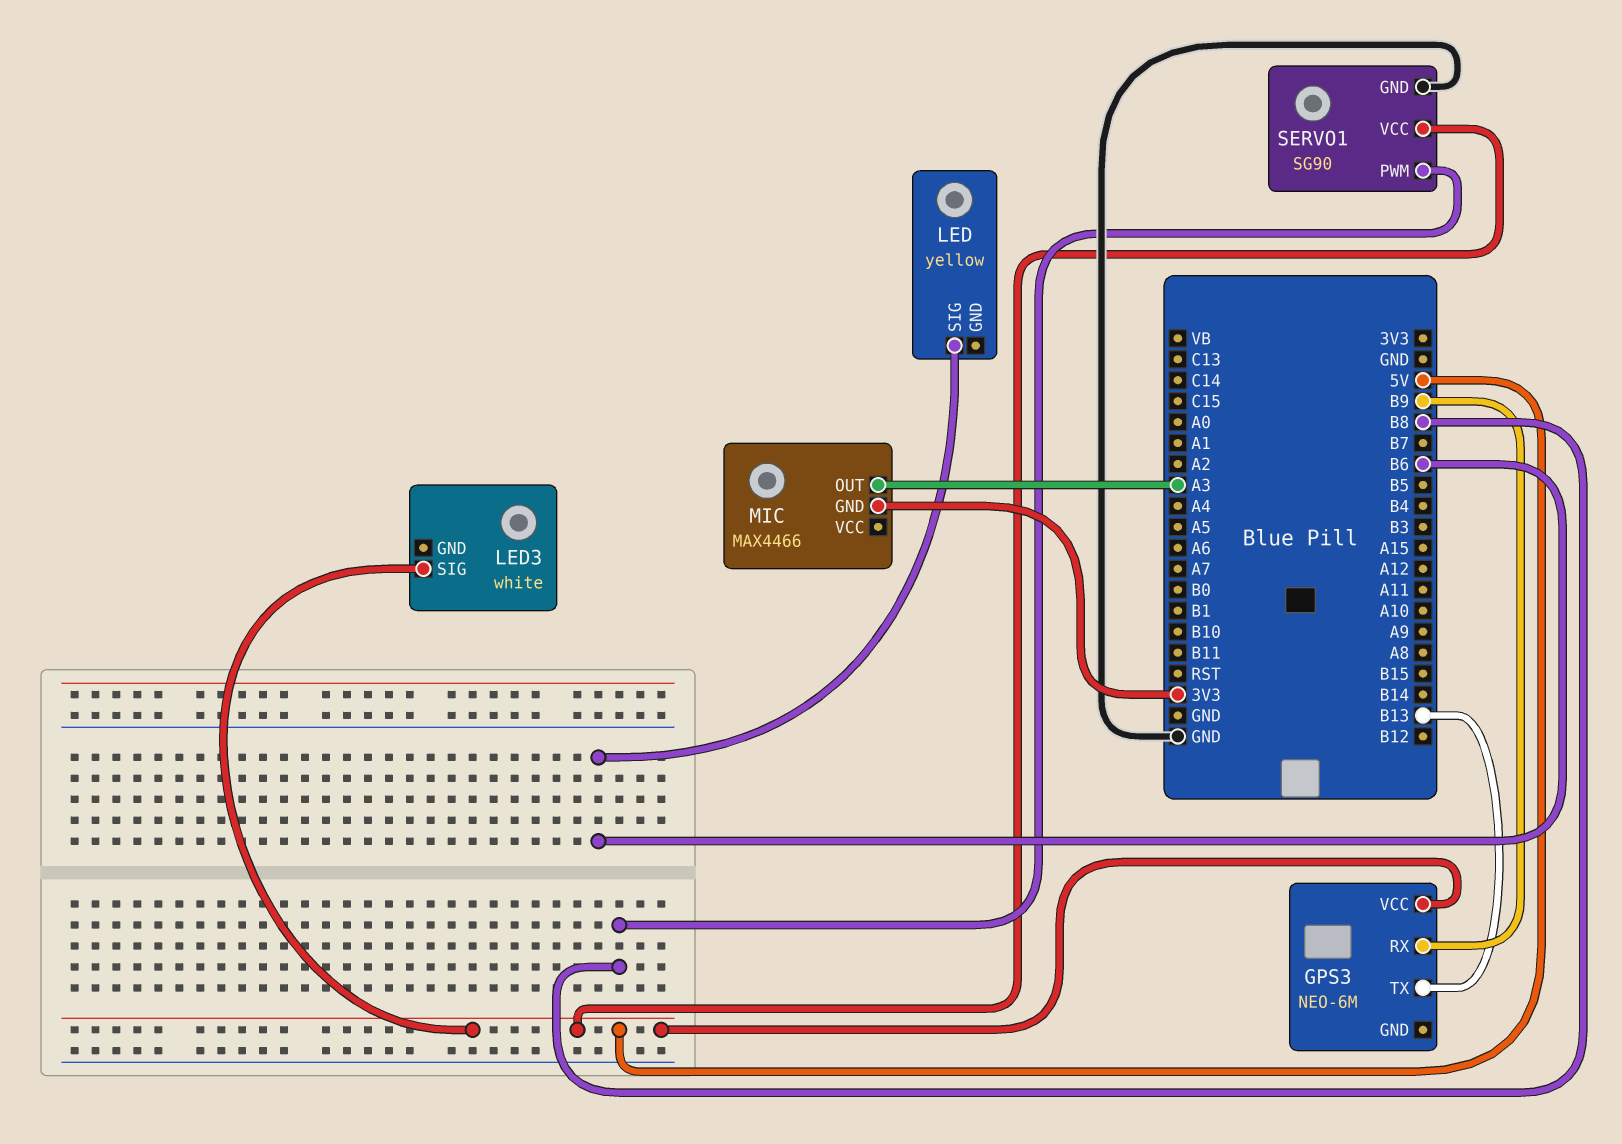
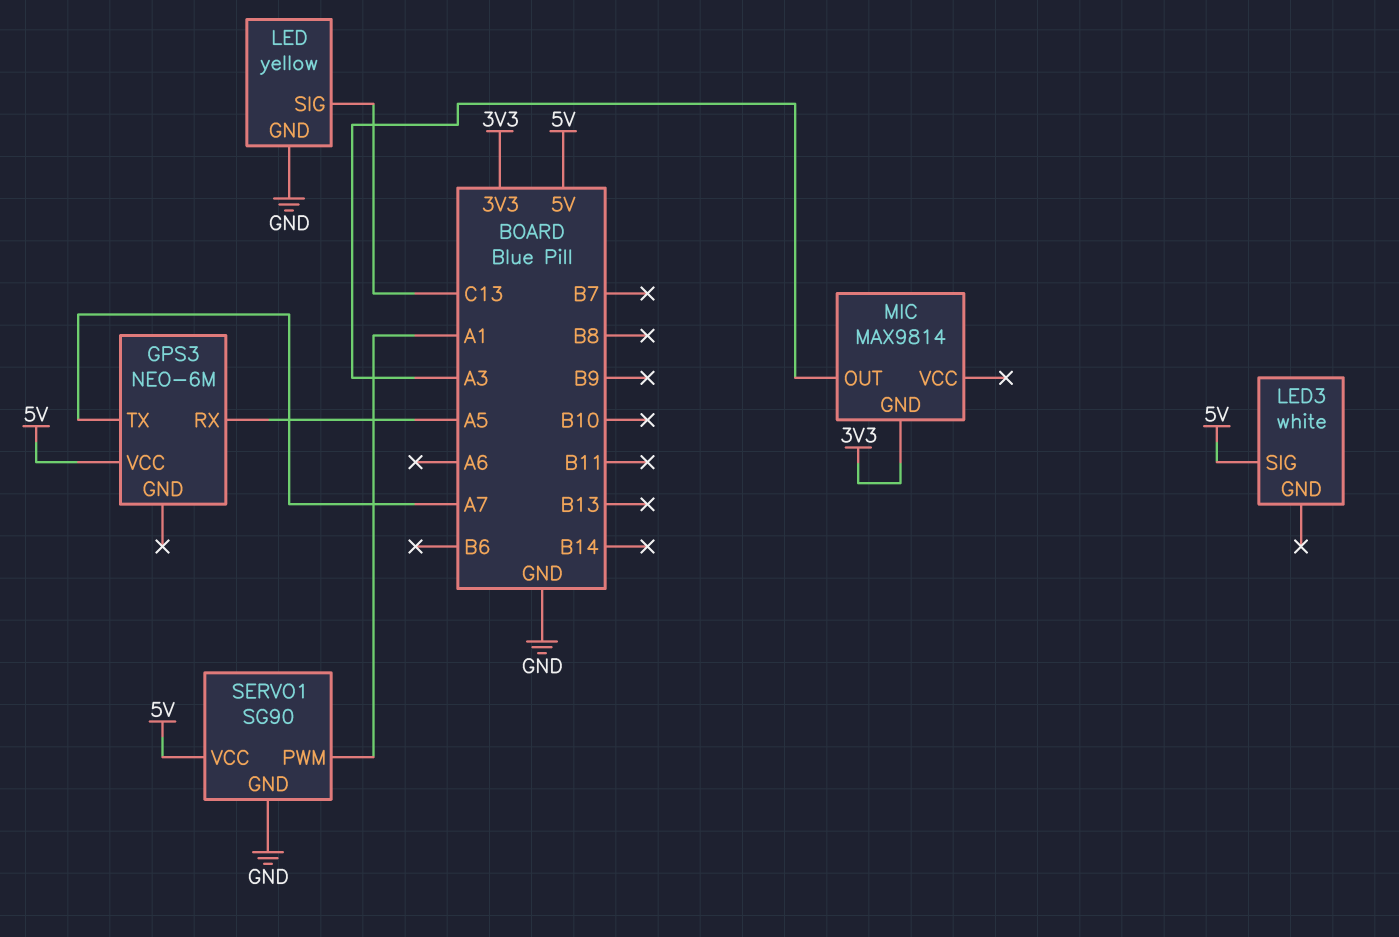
GPS3 pin RX: B9 -> A5
GPS3 pin TX: B13 -> A7
LED pin GND: none -> GND
LED pin SIG: B6 -> C13
MIC: MAX4466 -> MAX9814
SERVO1 pin PWM: B8 -> A1

